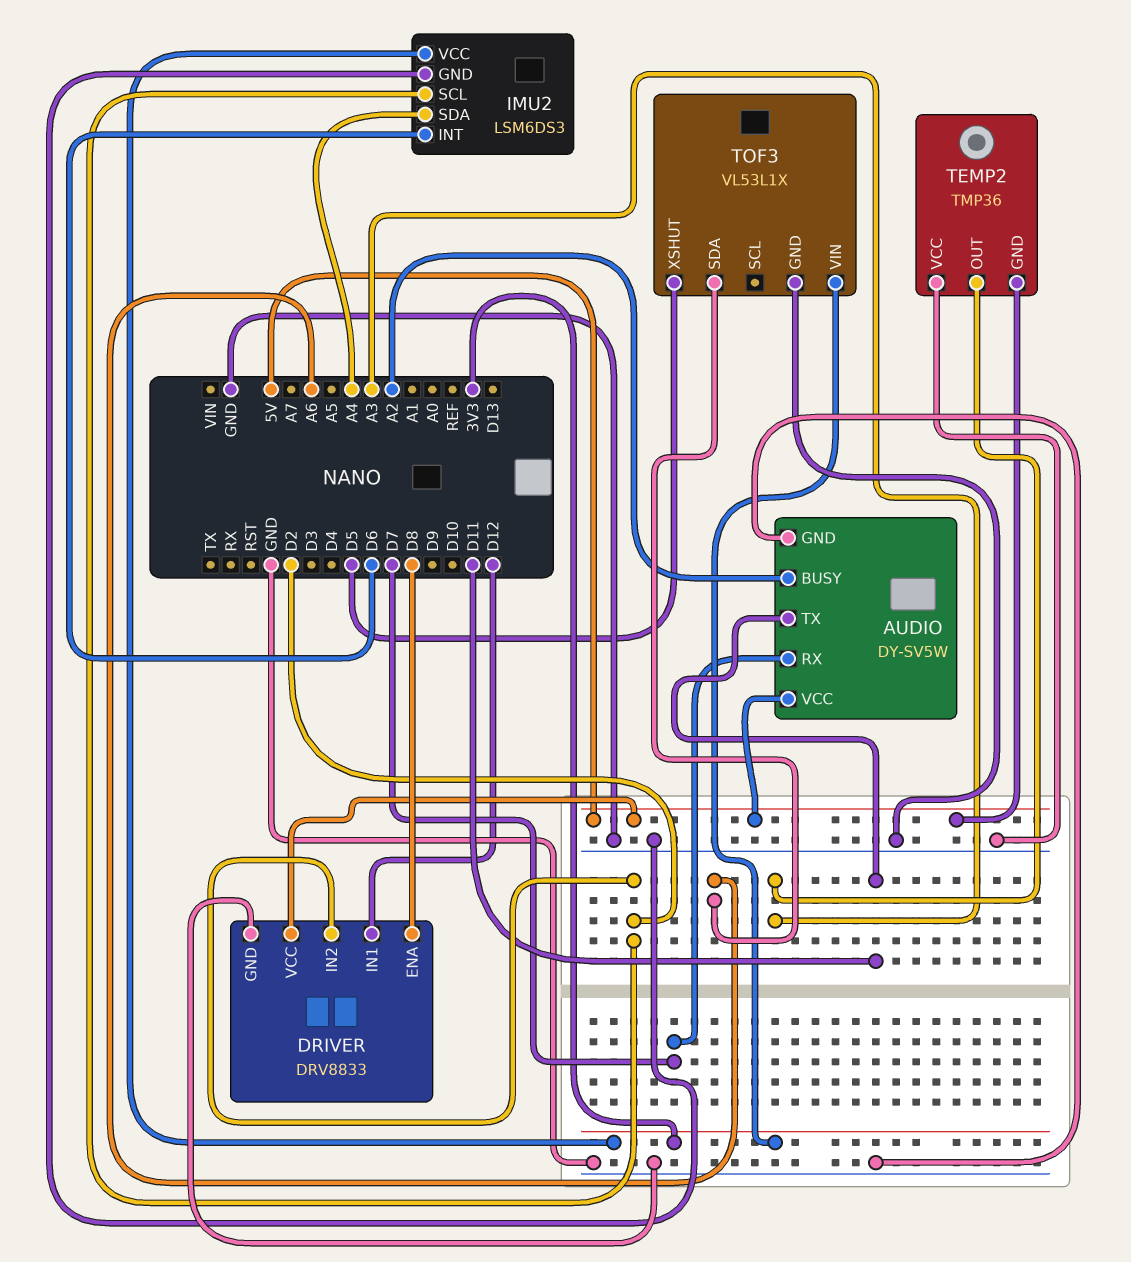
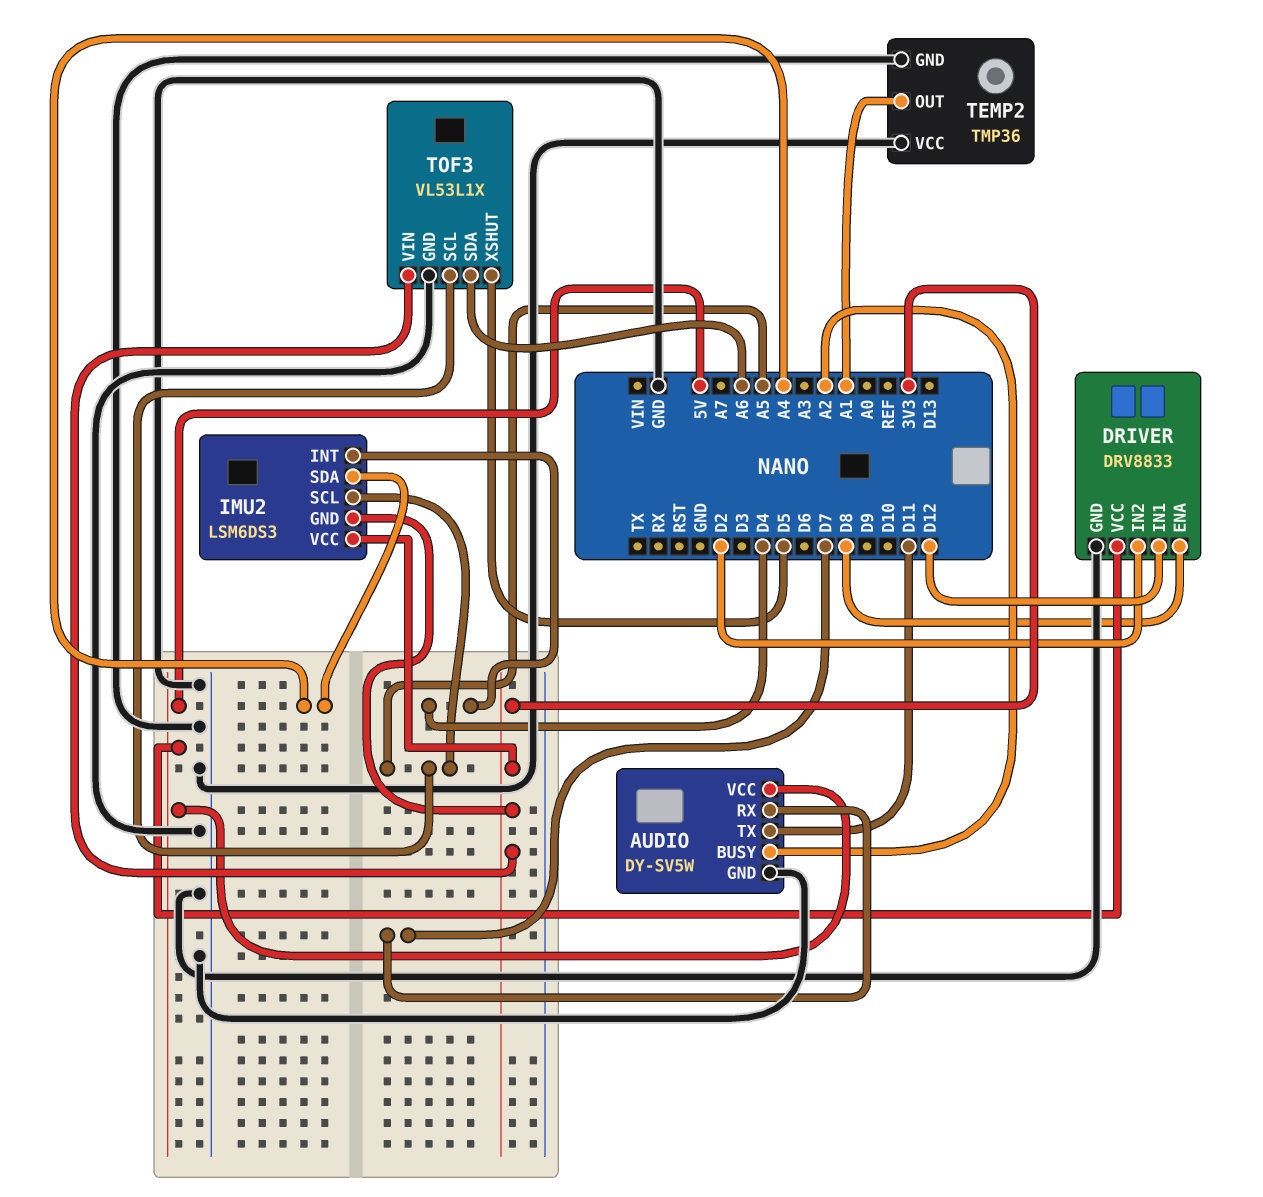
IMU2 pin GND: GND -> 3V3
IMU2 pin INT: D6 -> D4
IMU2 pin SCL: D2 -> A5
TEMP2 pin GND: 5V -> GND
TEMP2 pin OUT: A3 -> A1
TOF3 pin SCL: none -> A5

